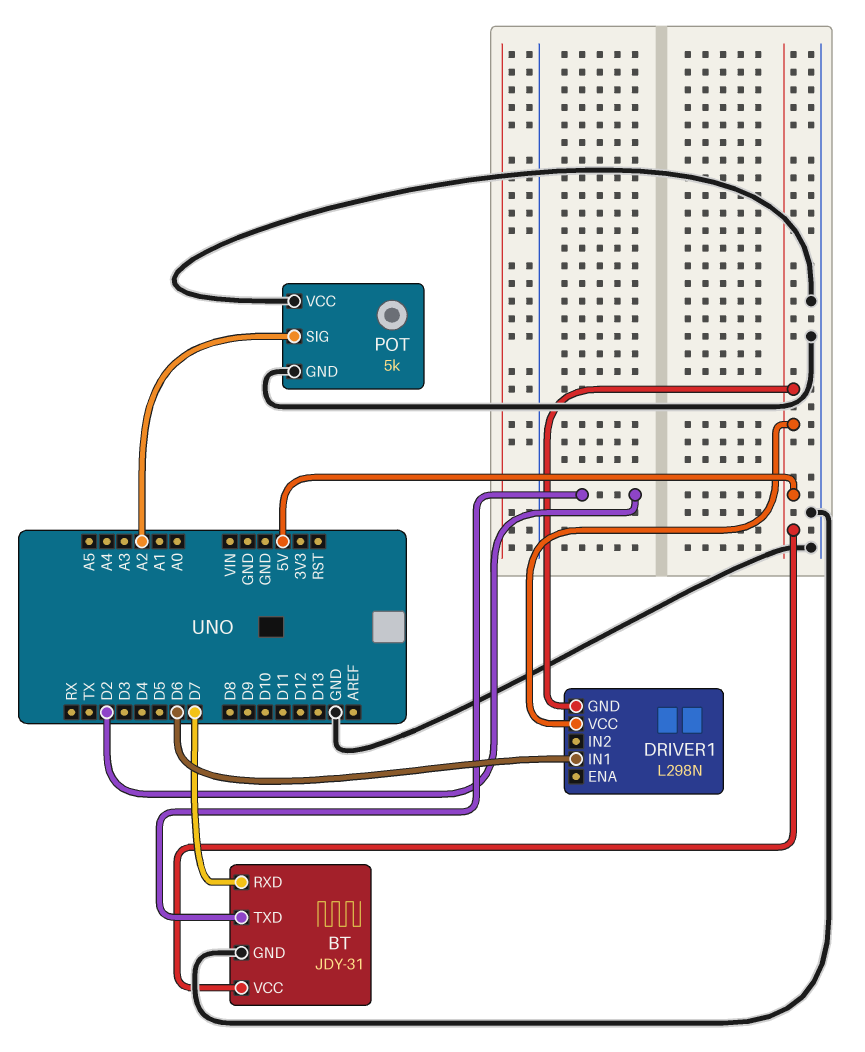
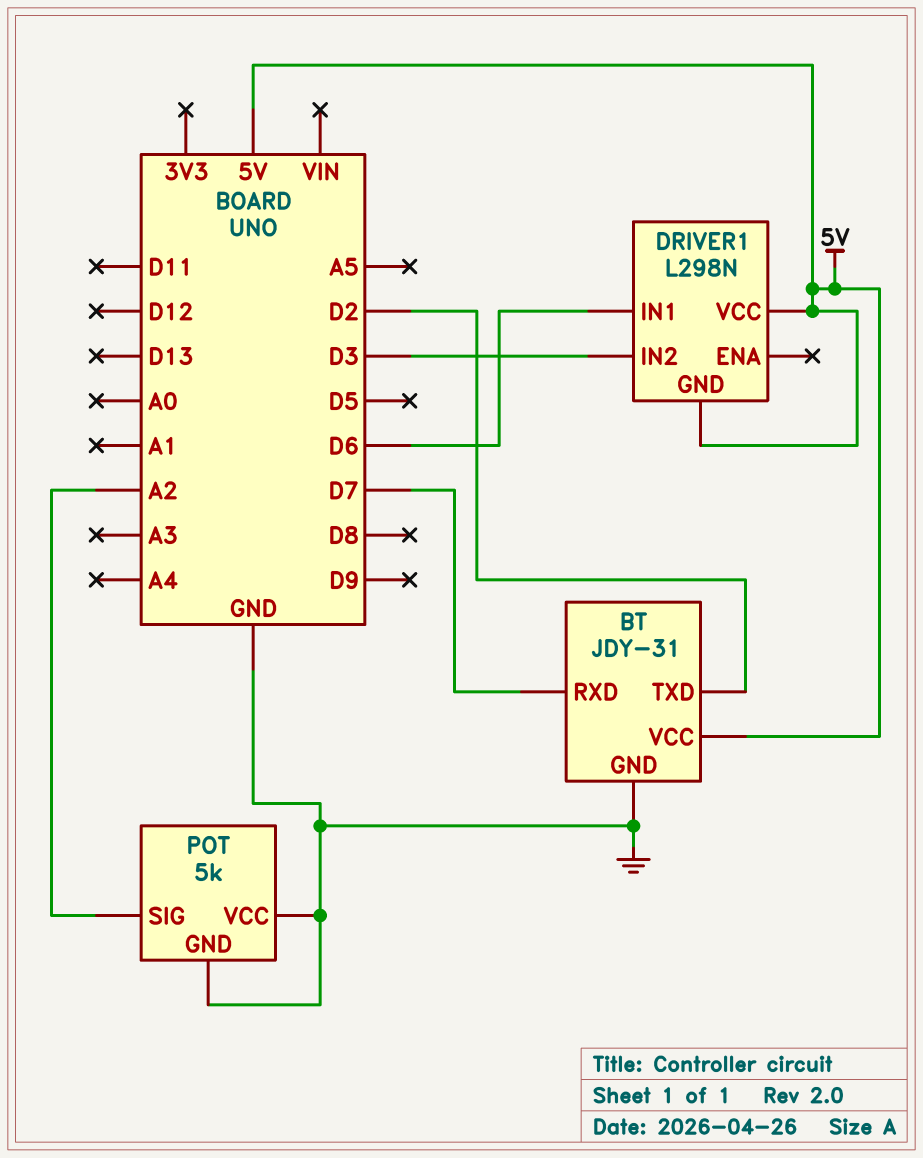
DRIVER1 pin IN2: none -> D3

